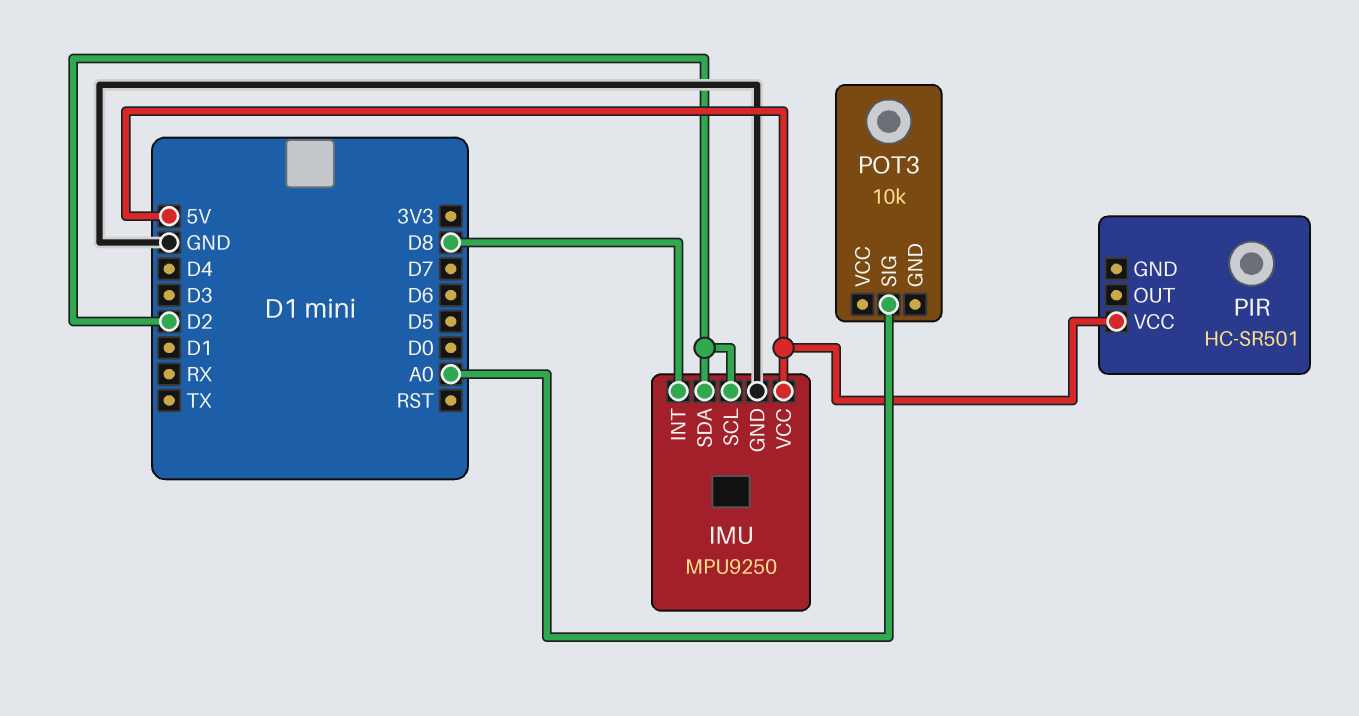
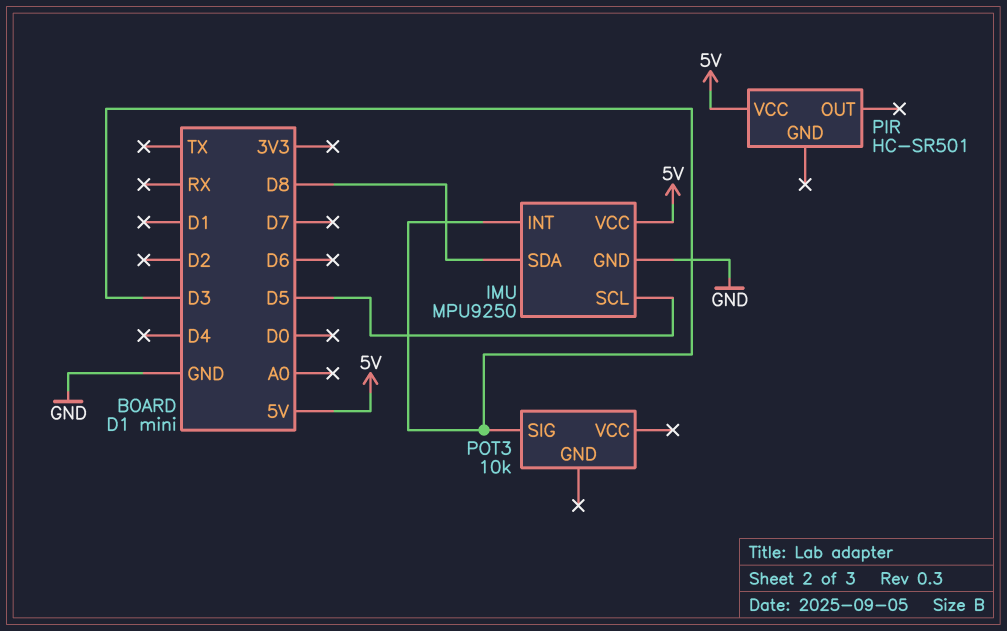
IMU pin INT: D8 -> D3
IMU pin SCL: D2 -> D5
IMU pin SDA: D2 -> D8
POT3 pin SIG: A0 -> D3

